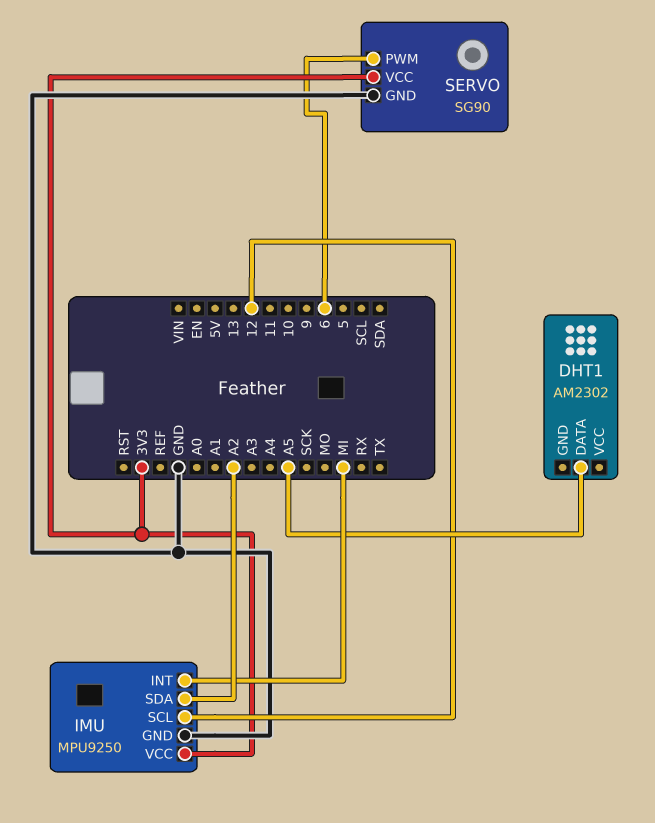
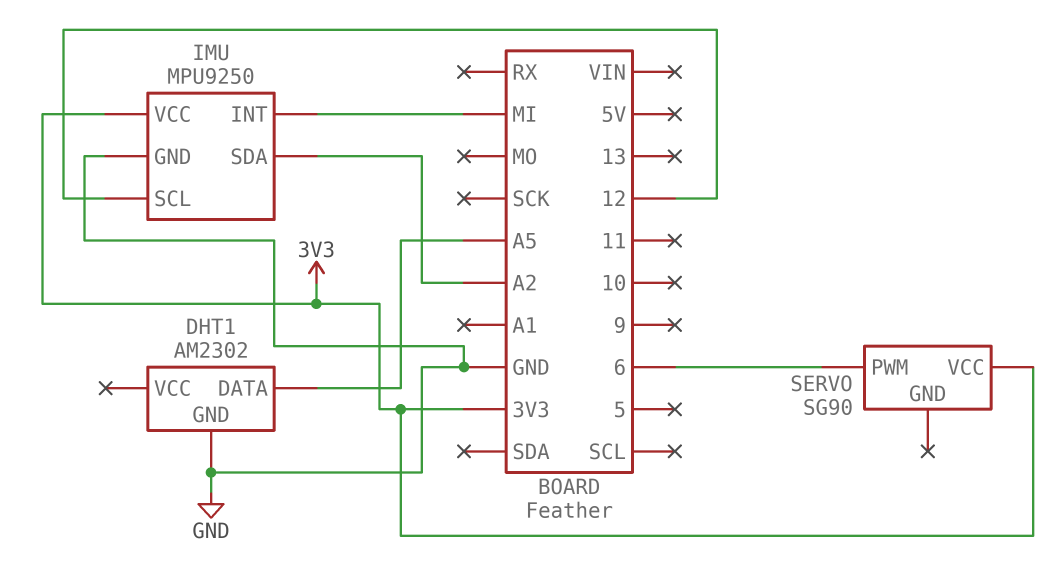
DHT1 pin GND: none -> GND
SERVO pin GND: GND -> none

